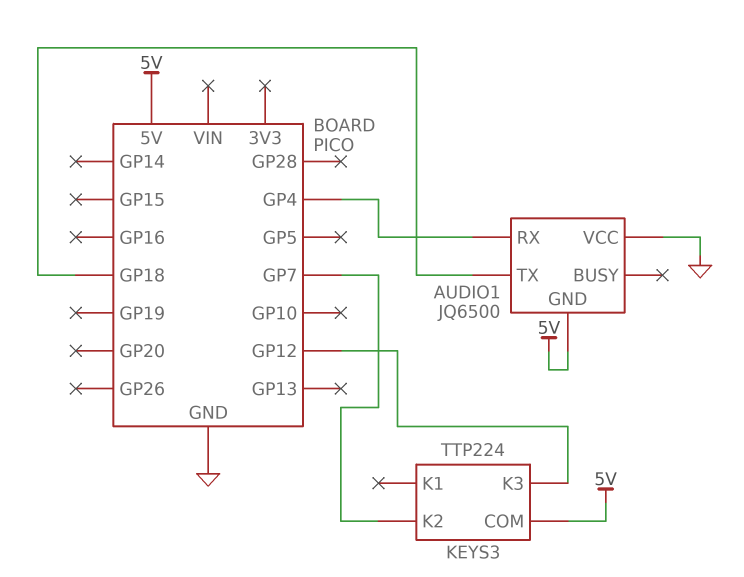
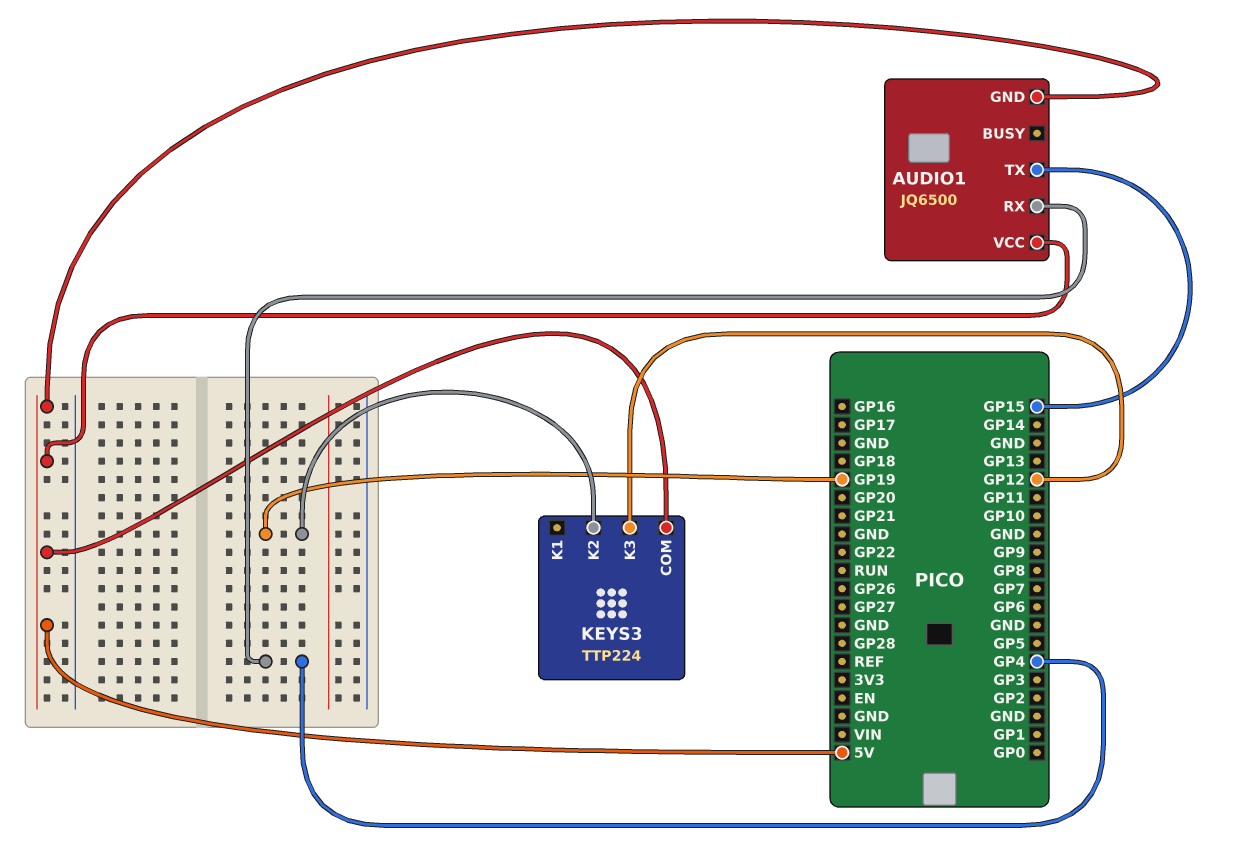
AUDIO1 pin TX: GP18 -> GP15
AUDIO1 pin VCC: GND -> 5V
KEYS3 pin K2: GP7 -> GP19

